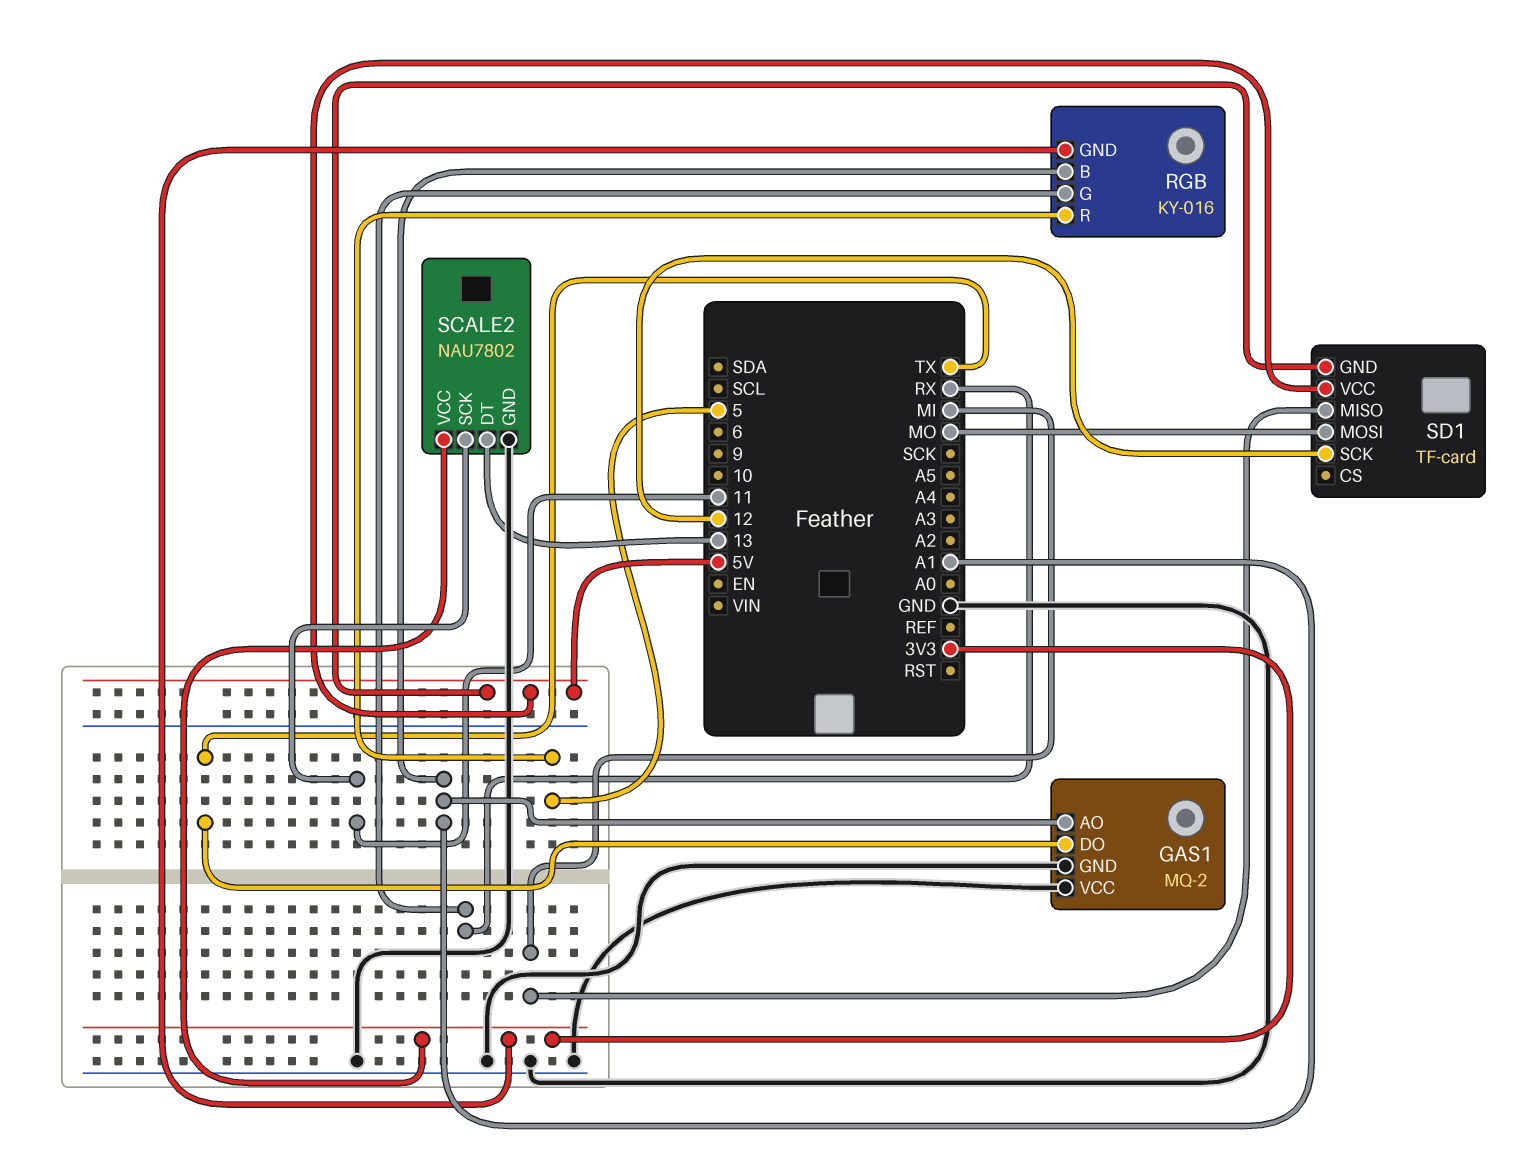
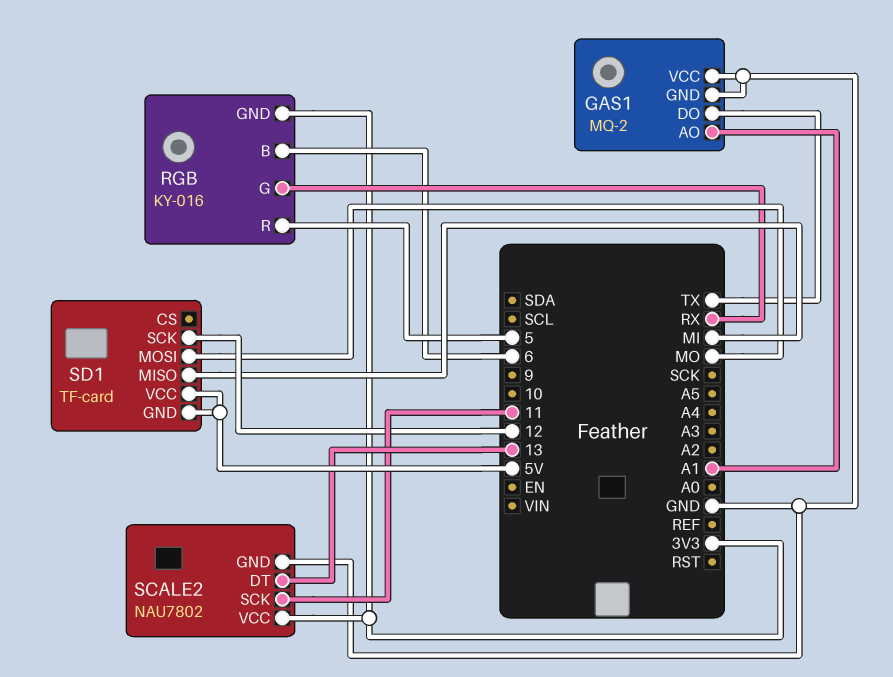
RGB pin B: A1 -> 6

